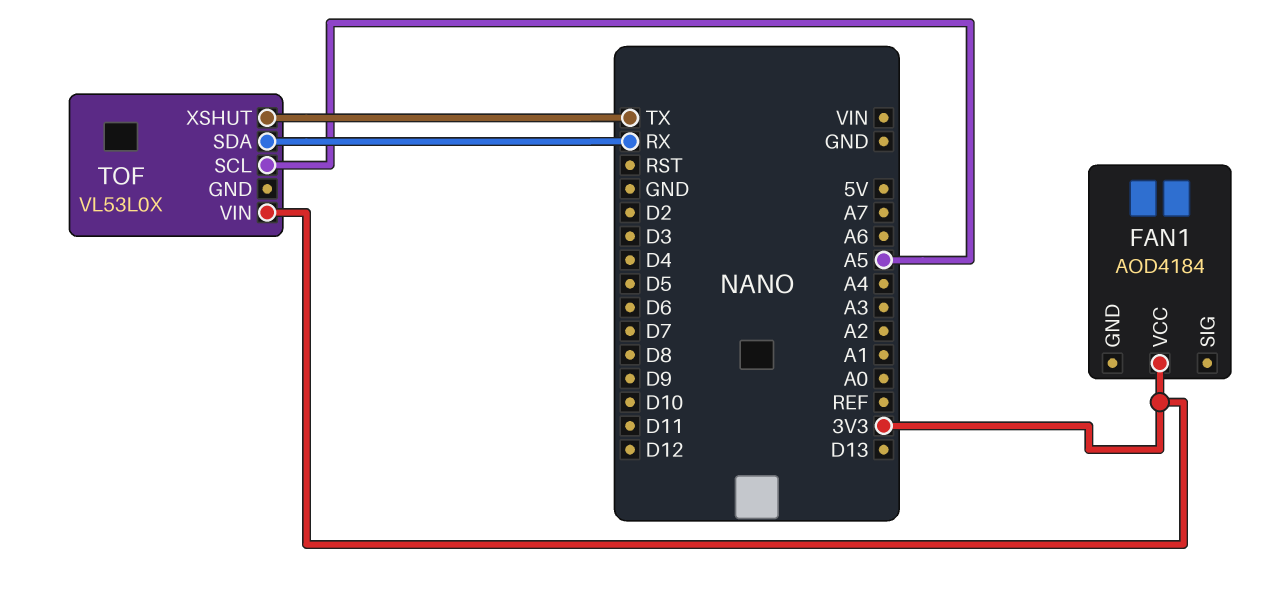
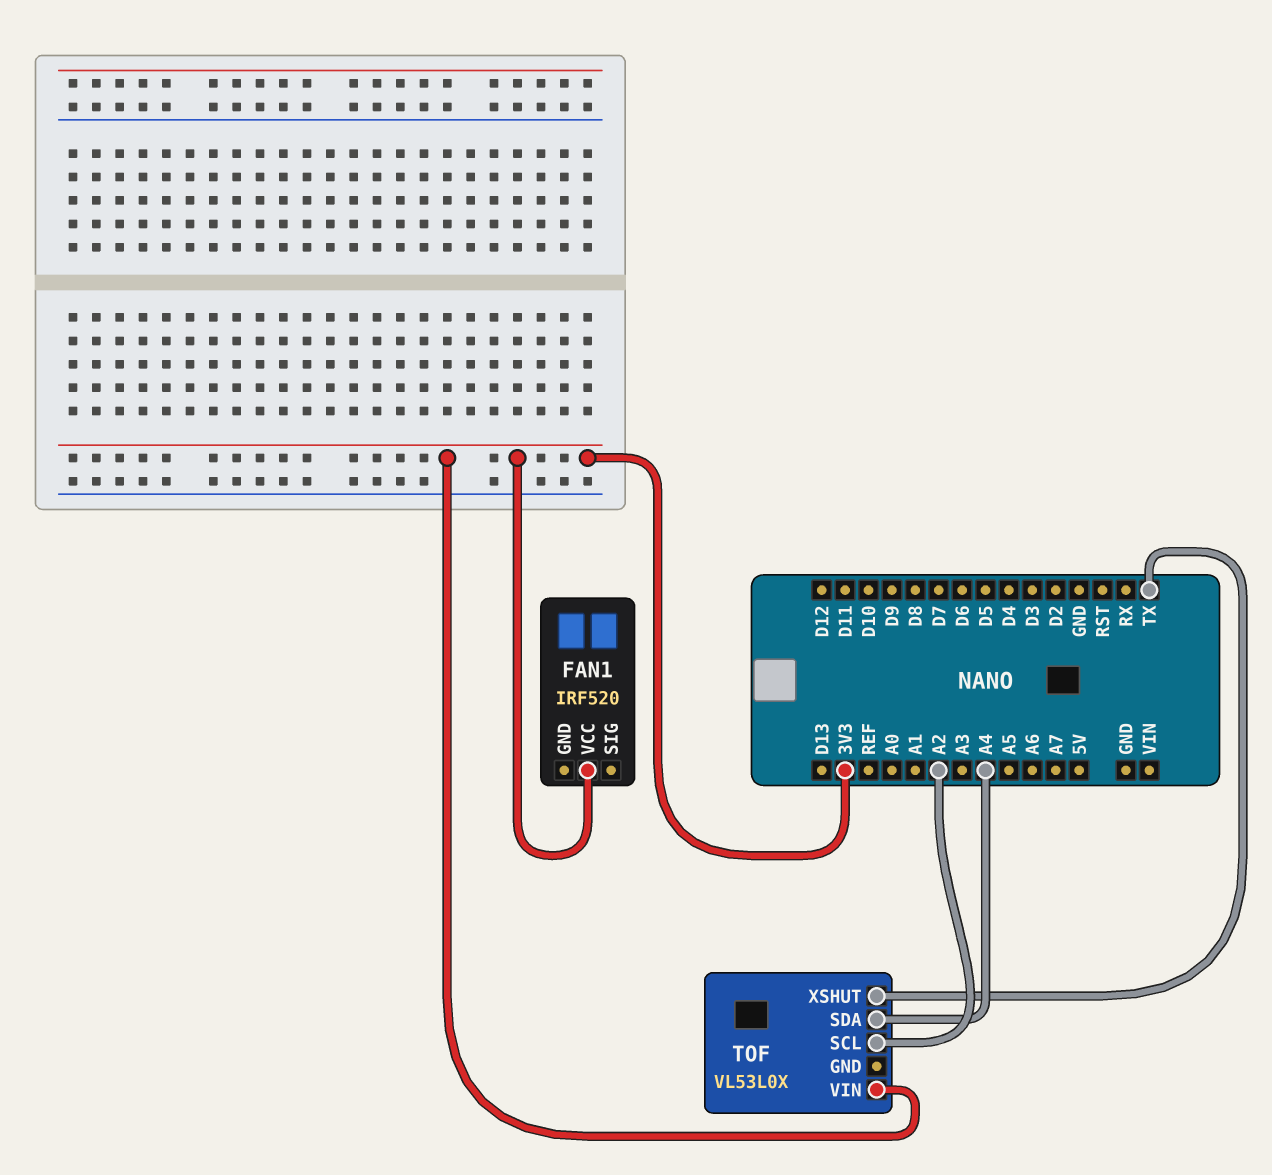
FAN1: AOD4184 -> IRF520
TOF pin SCL: A5 -> A2
TOF pin SDA: RX -> A4

